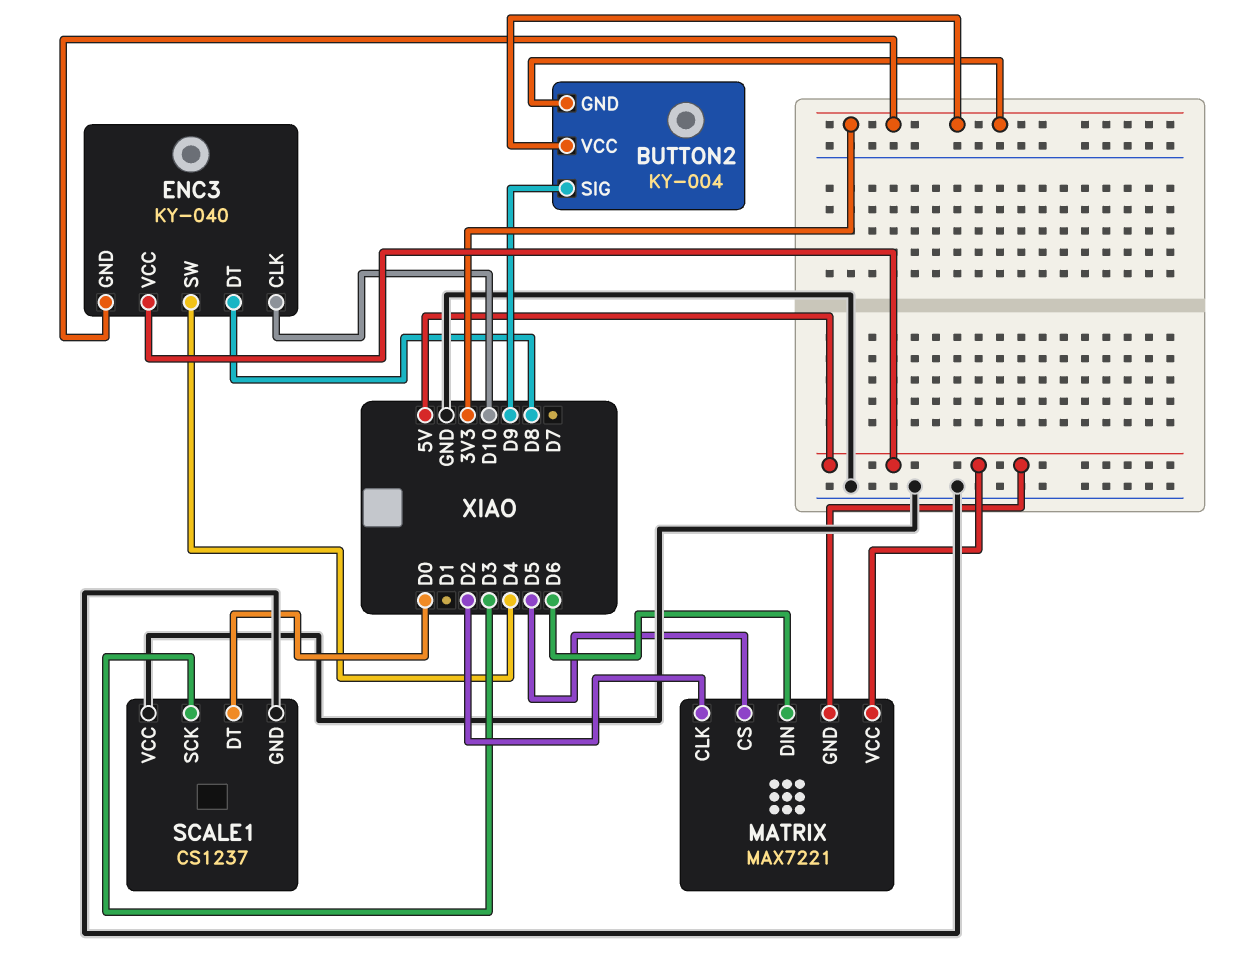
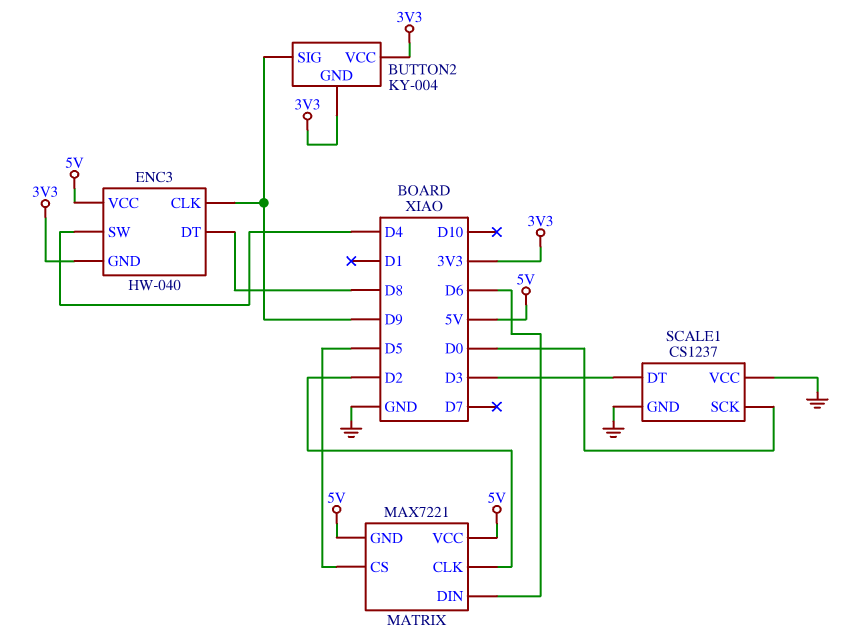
ENC3: KY-040 -> HW-040
ENC3 pin CLK: D10 -> D9
SCALE1 pin DT: D0 -> D3
SCALE1 pin SCK: D3 -> D0

